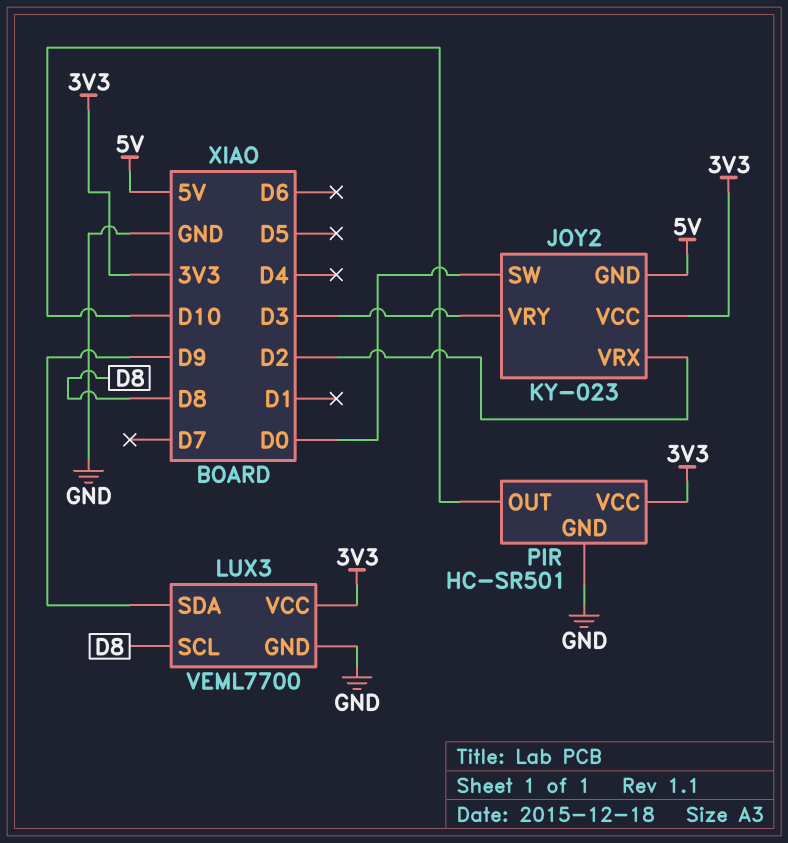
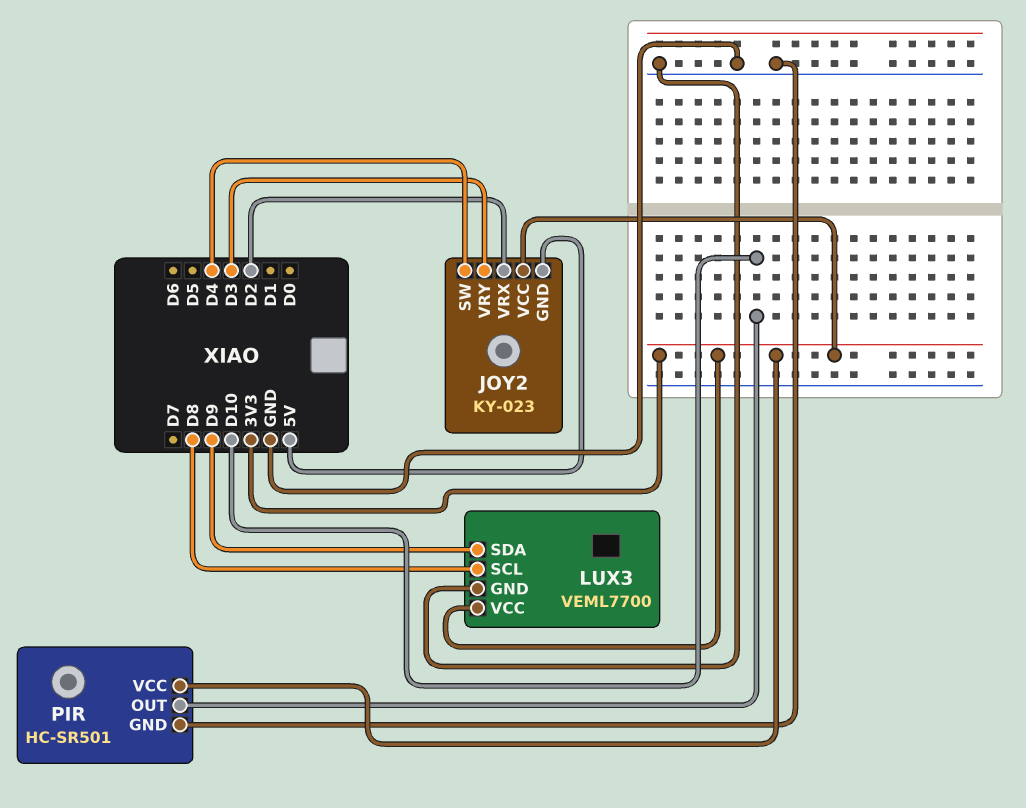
JOY2 pin SW: D0 -> D4

